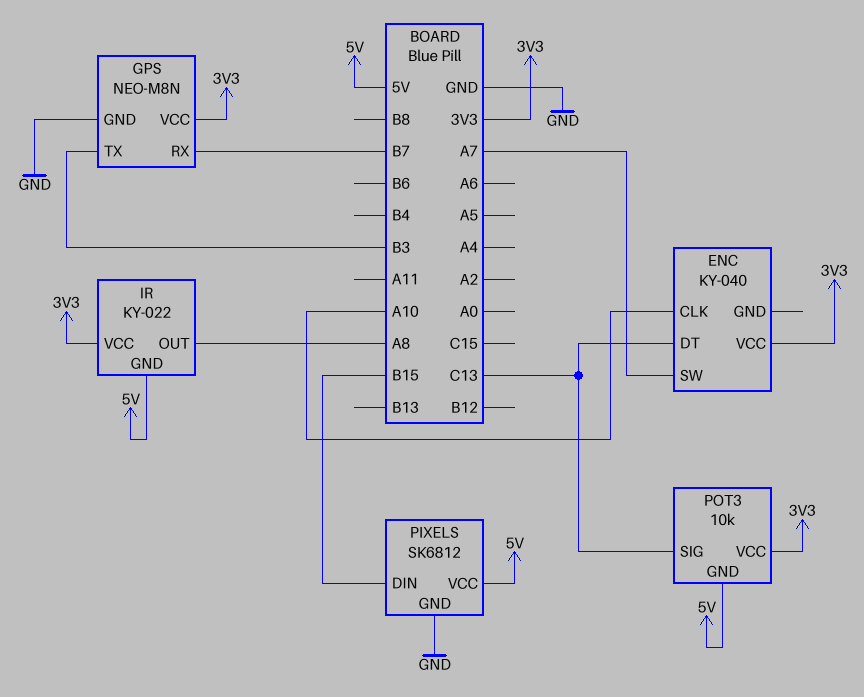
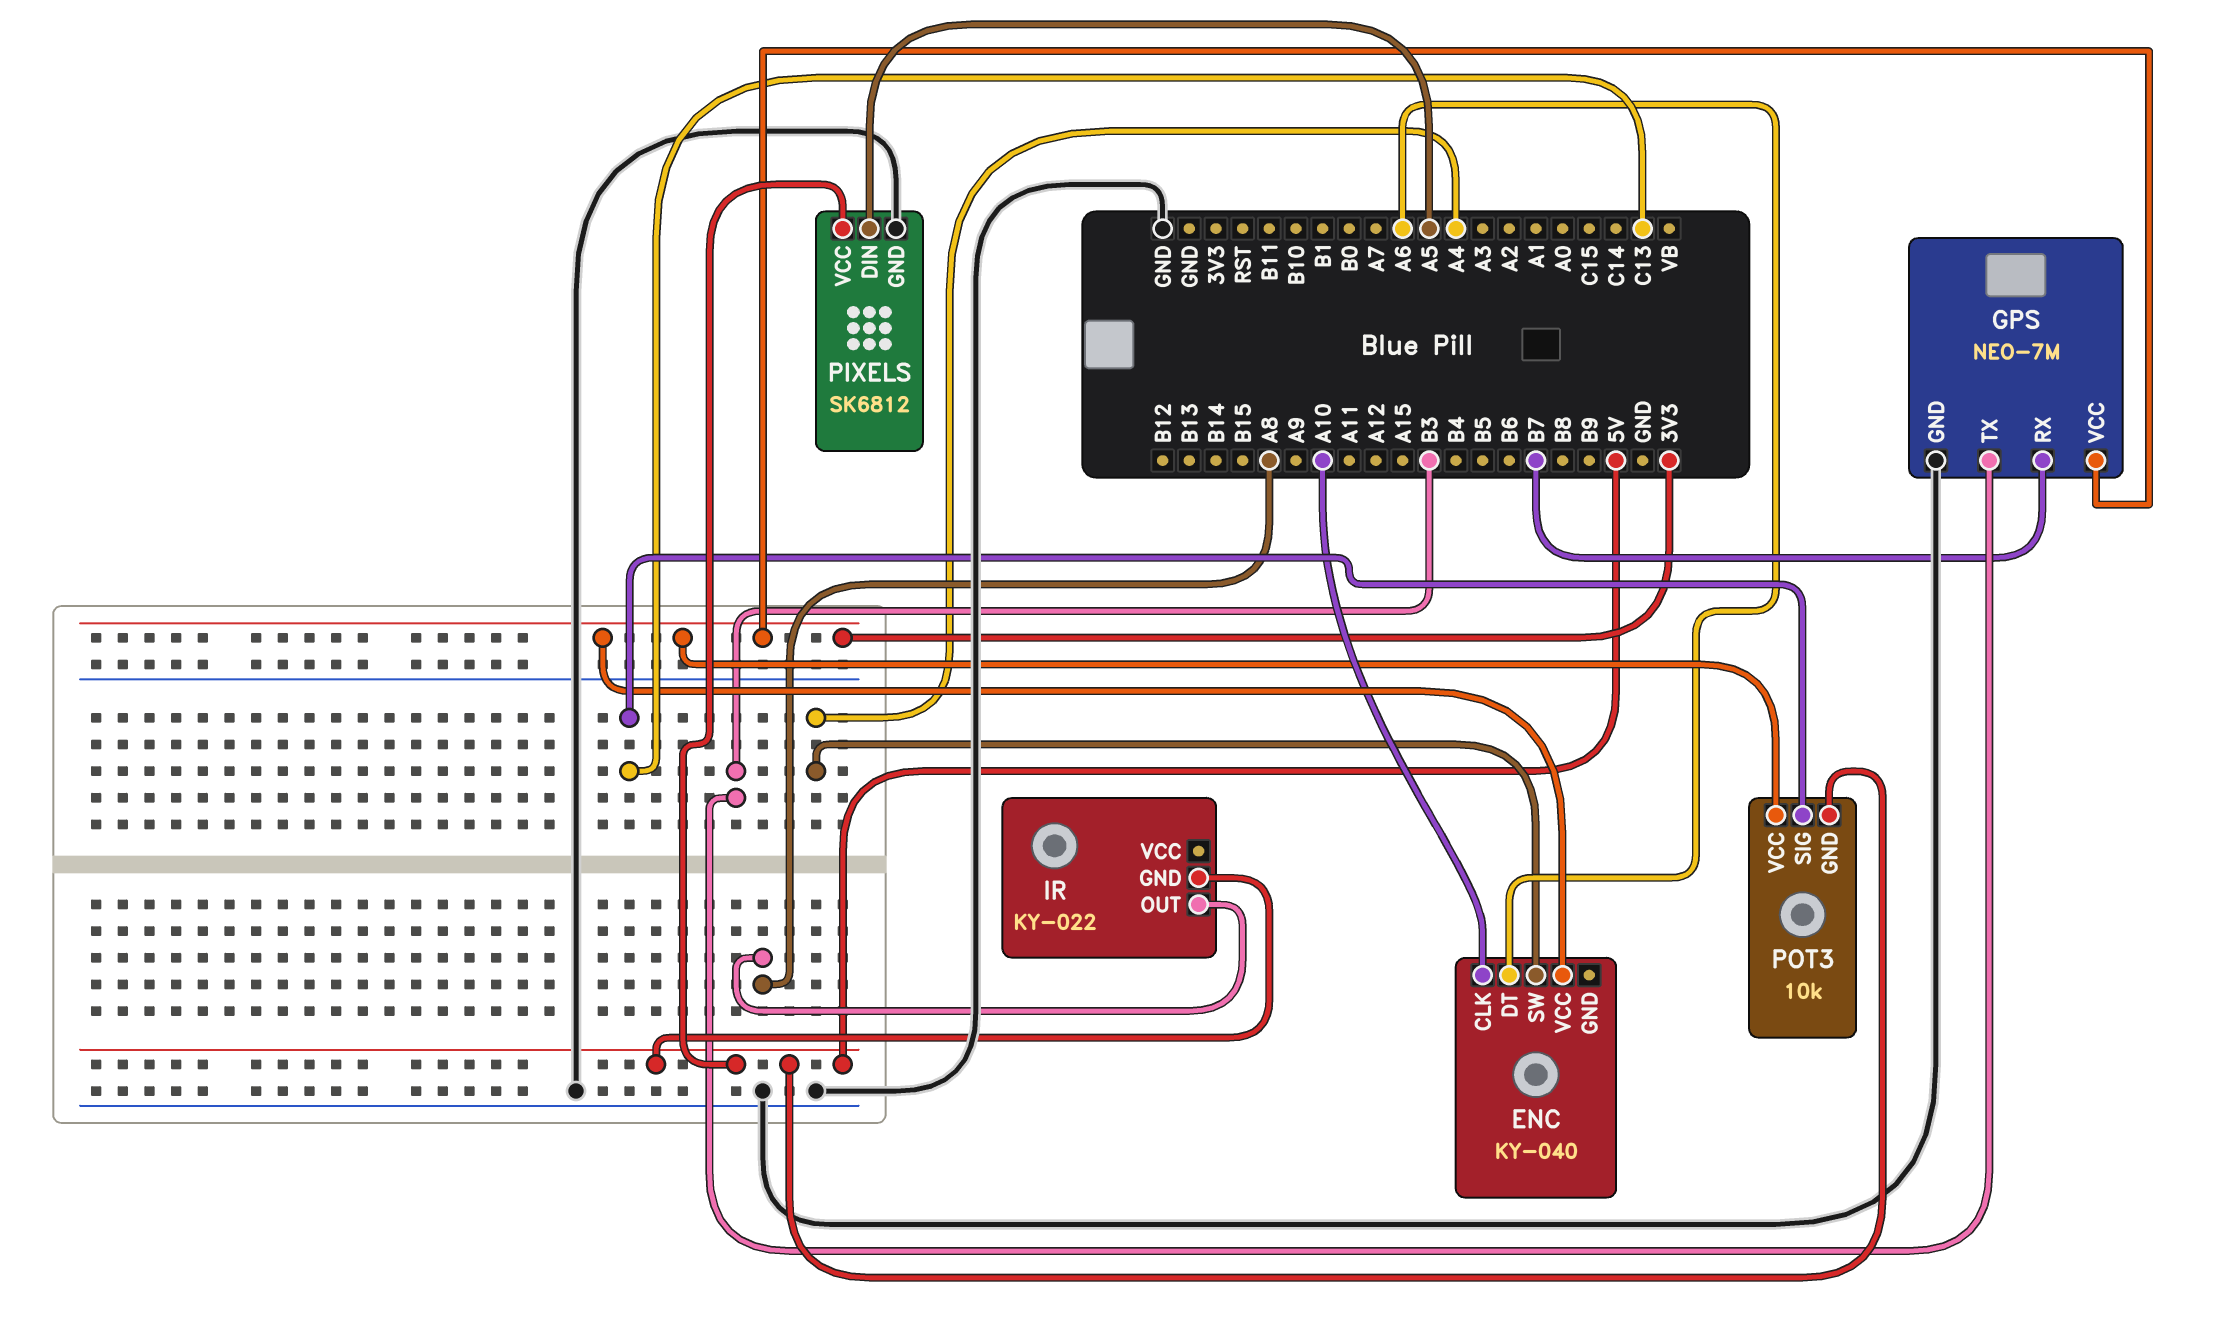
ENC pin DT: C13 -> A6
ENC pin SW: A7 -> A4
GPS: NEO-M8N -> NEO-7M
IR pin VCC: 3V3 -> none
PIXELS pin DIN: B15 -> A5

